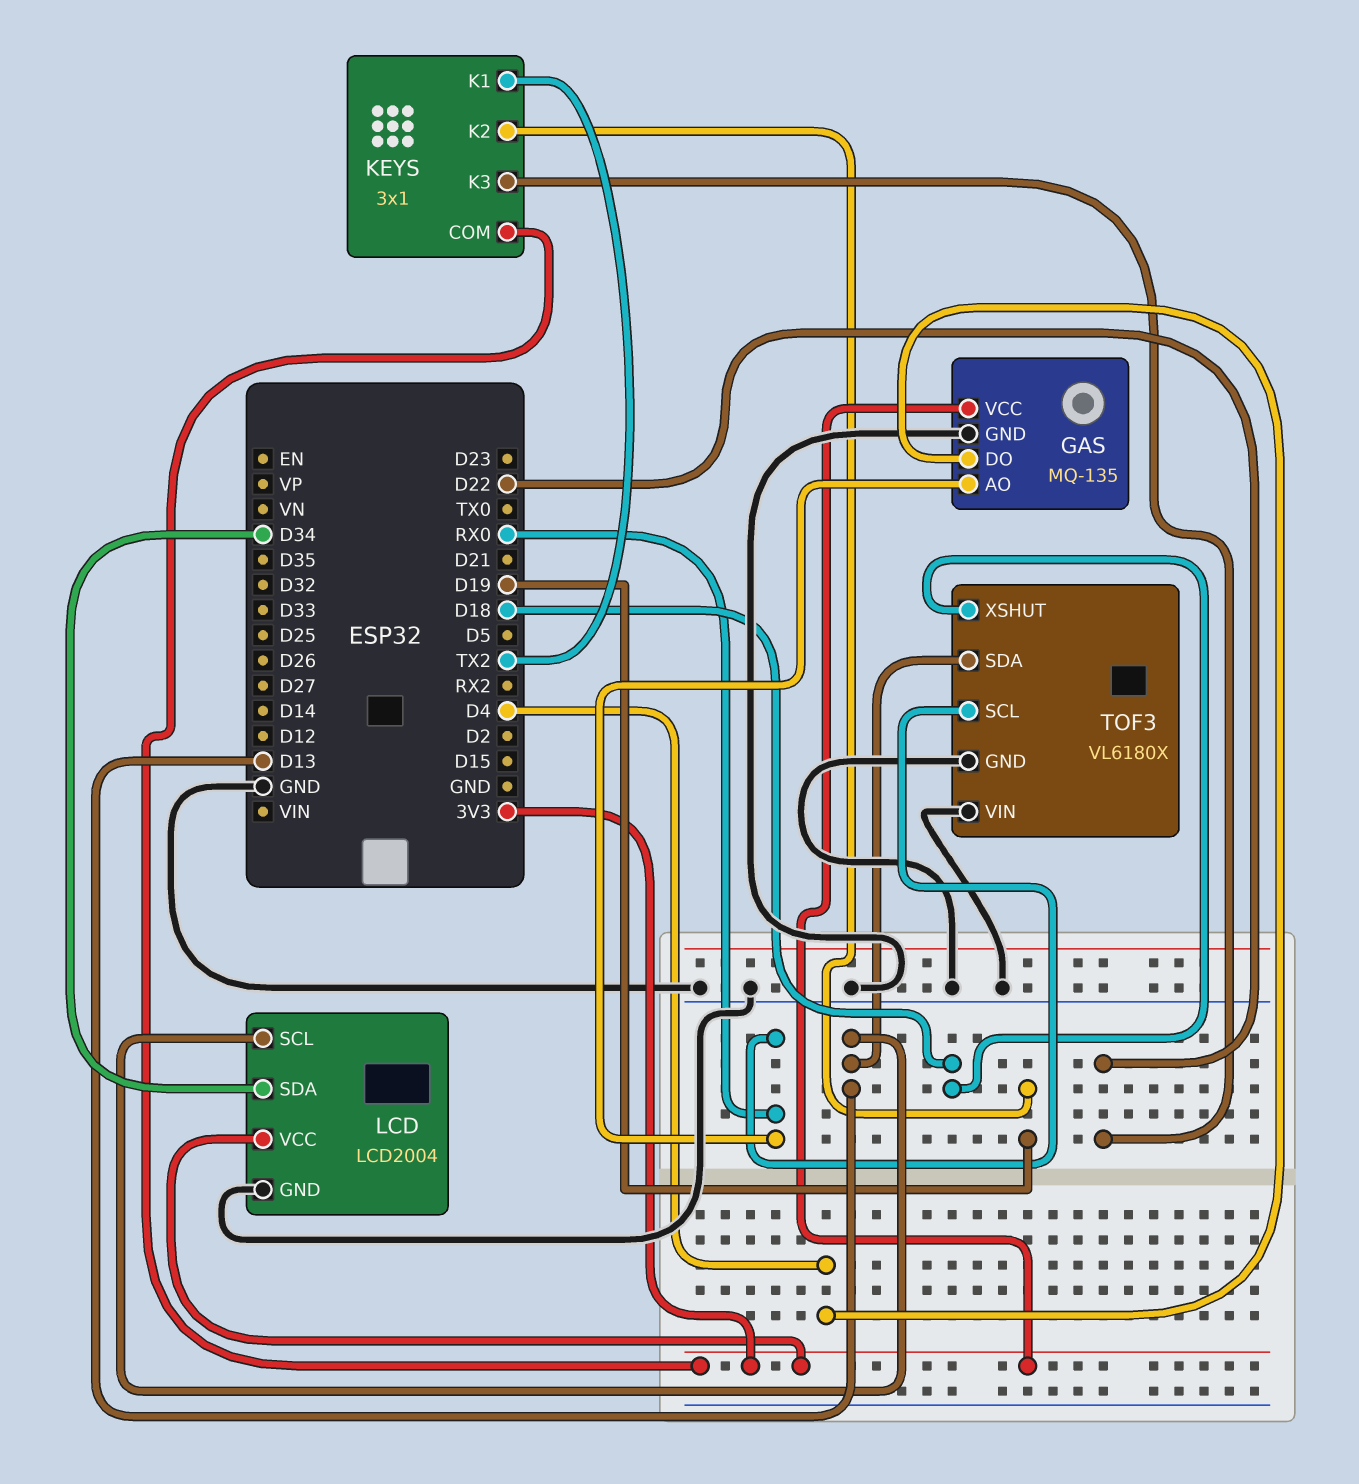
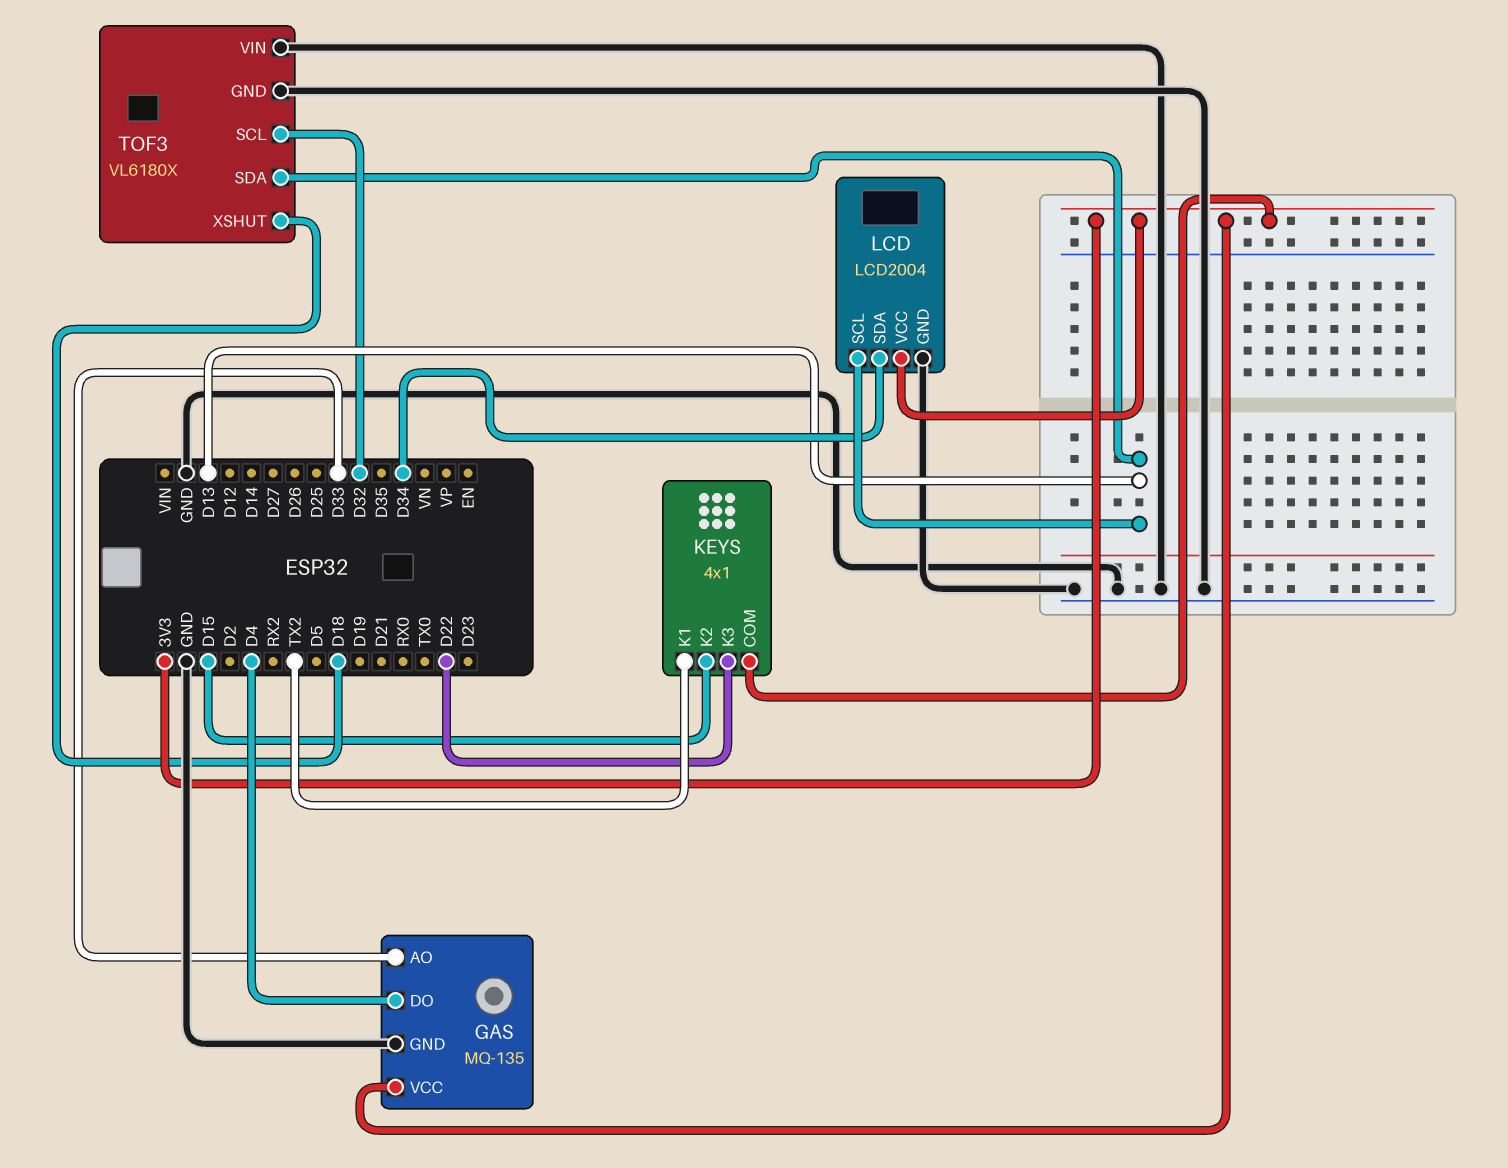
GAS pin AO: RX0 -> D33
KEYS: 3x1 -> 4x1
KEYS pin K2: D19 -> D15
TOF3 pin SCL: RX0 -> D32

